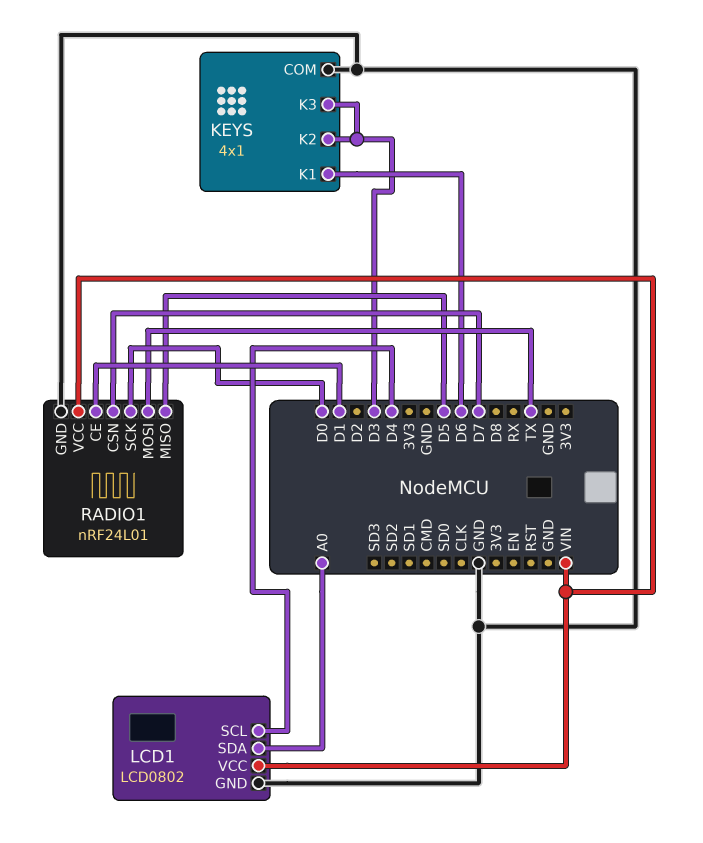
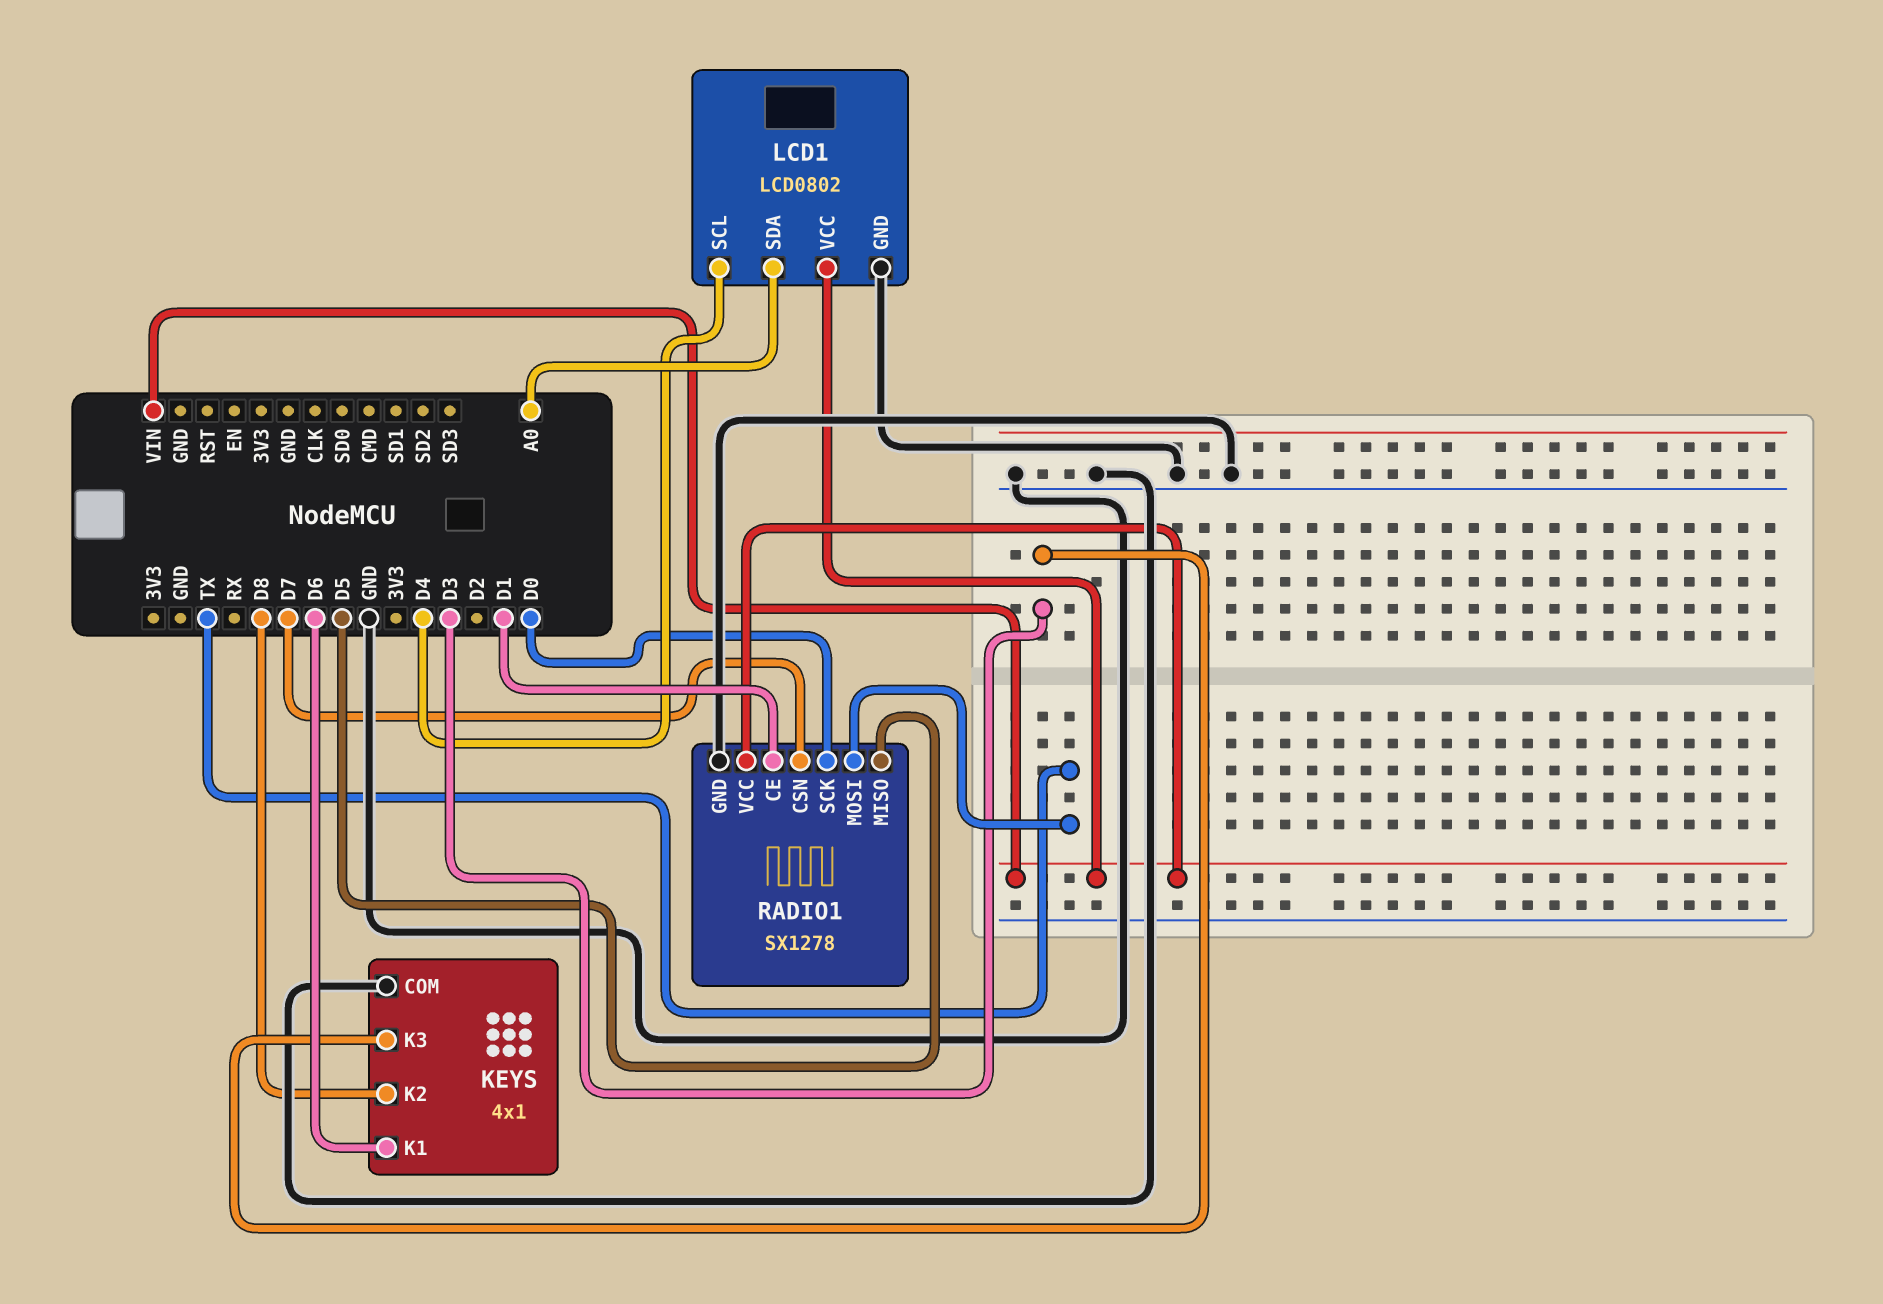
KEYS pin K2: D3 -> D8
RADIO1: nRF24L01 -> SX1278

